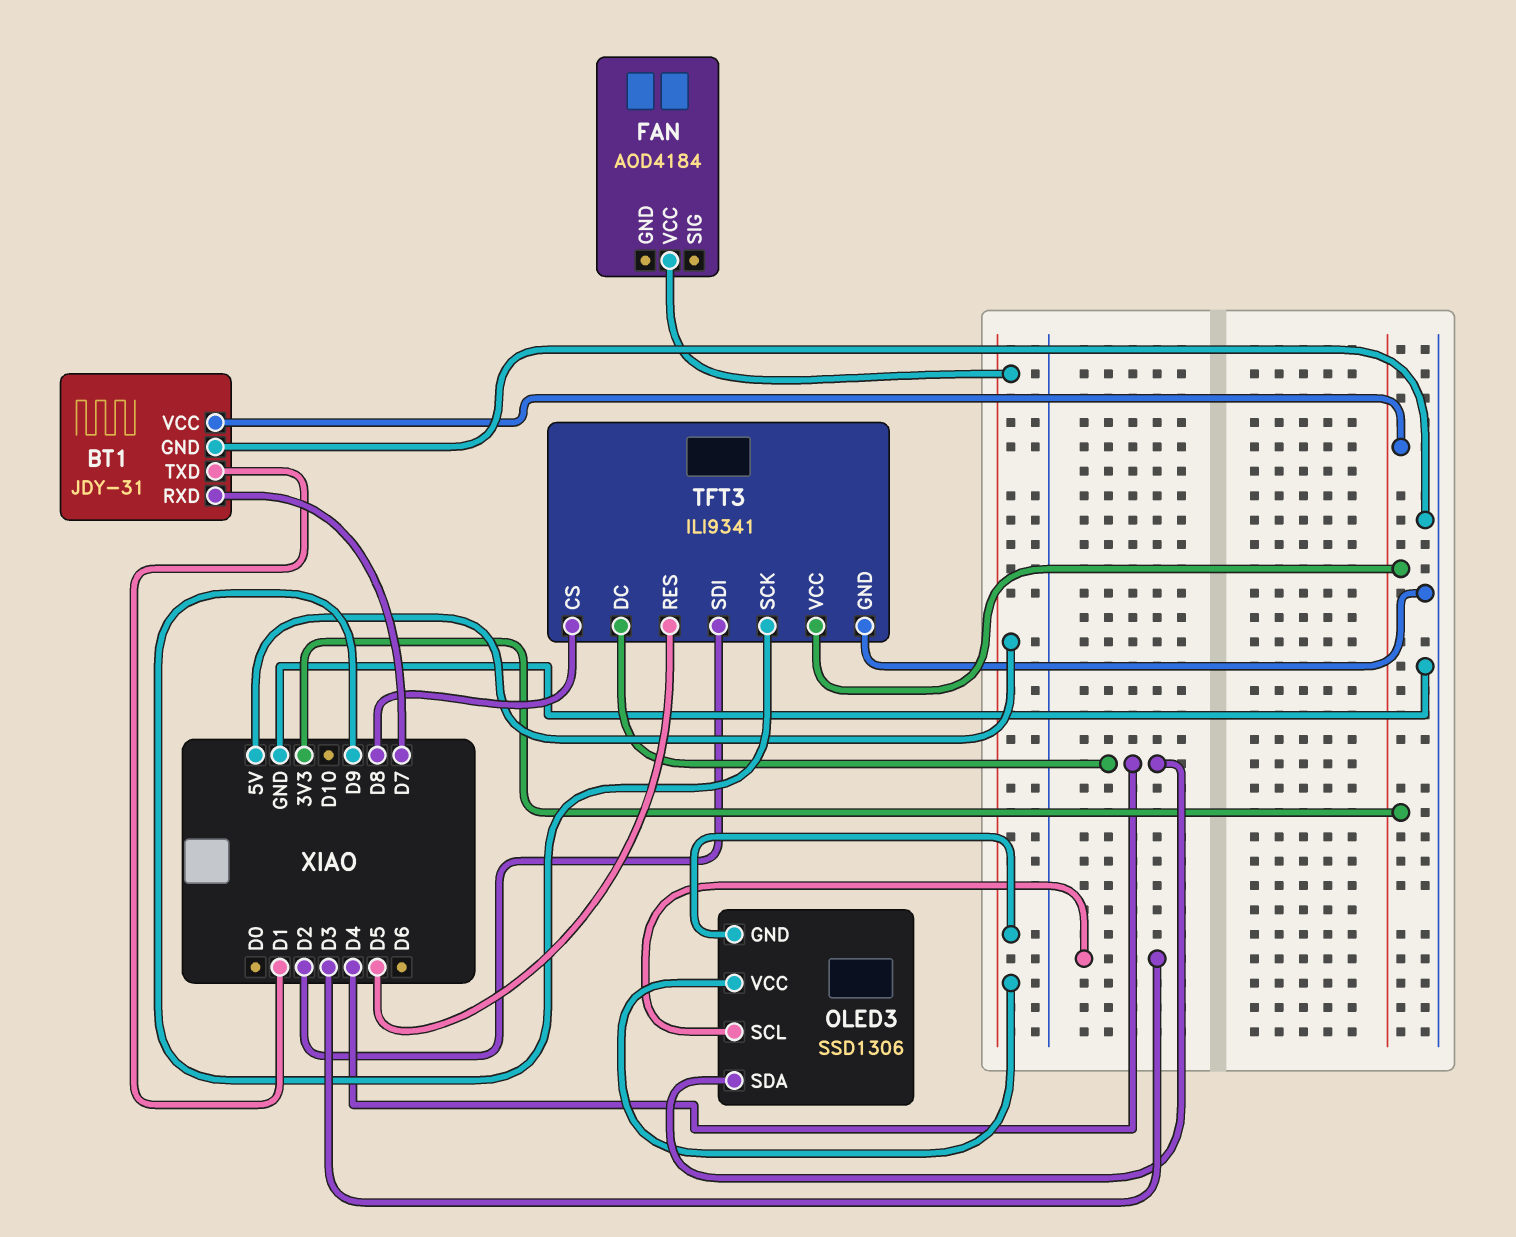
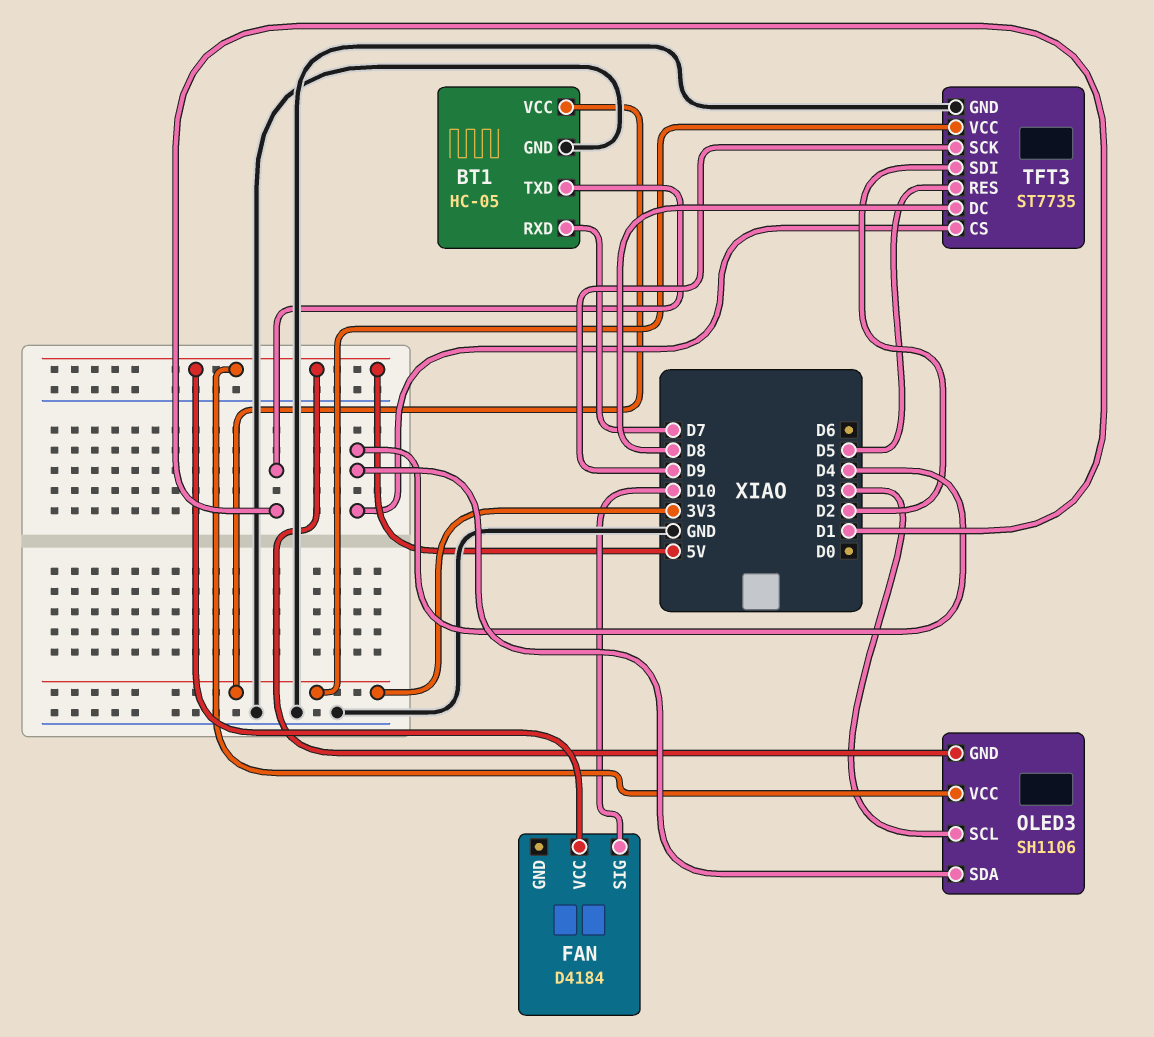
BT1: JDY-31 -> HC-05
FAN: AOD4184 -> D4184
FAN pin SIG: none -> D10
OLED3: SSD1306 -> SH1106
TFT3: ILI9341 -> ST7735
TFT3 pin CS: D8 -> D4
TFT3 pin DC: D4 -> D8

